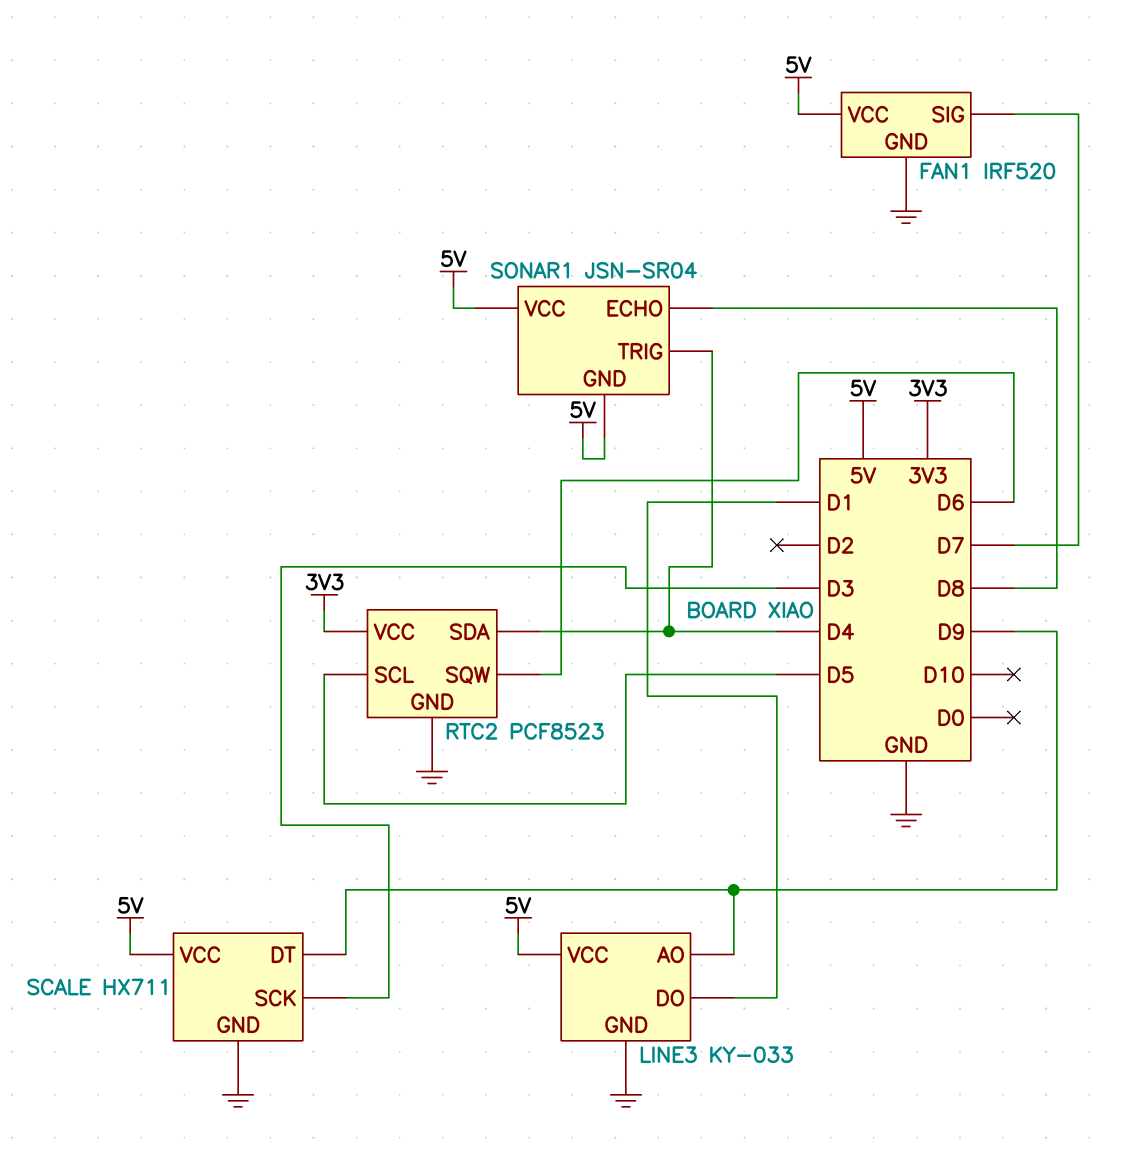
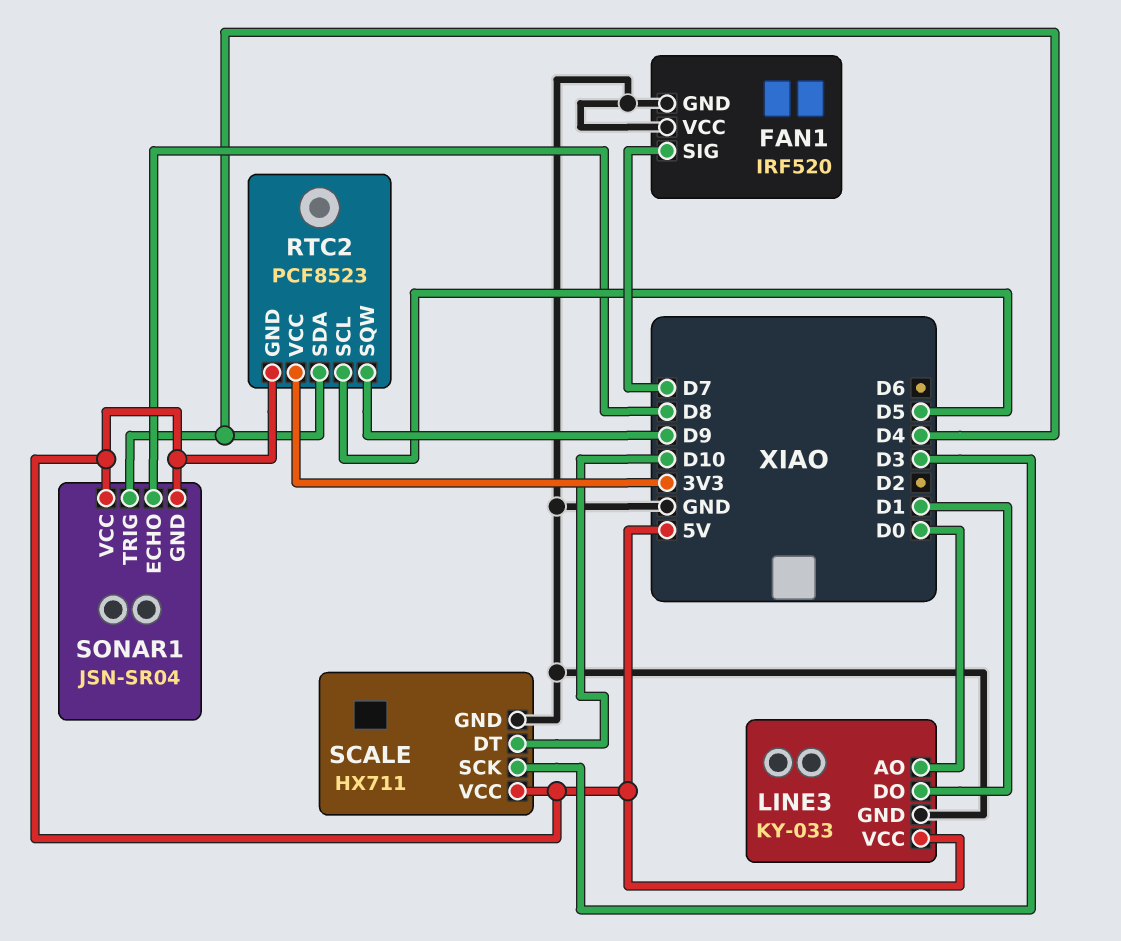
FAN1 pin VCC: 5V -> GND
LINE3 pin AO: D9 -> D0
RTC2 pin GND: GND -> 5V
RTC2 pin SQW: D6 -> D9
SCALE pin DT: D9 -> D10

